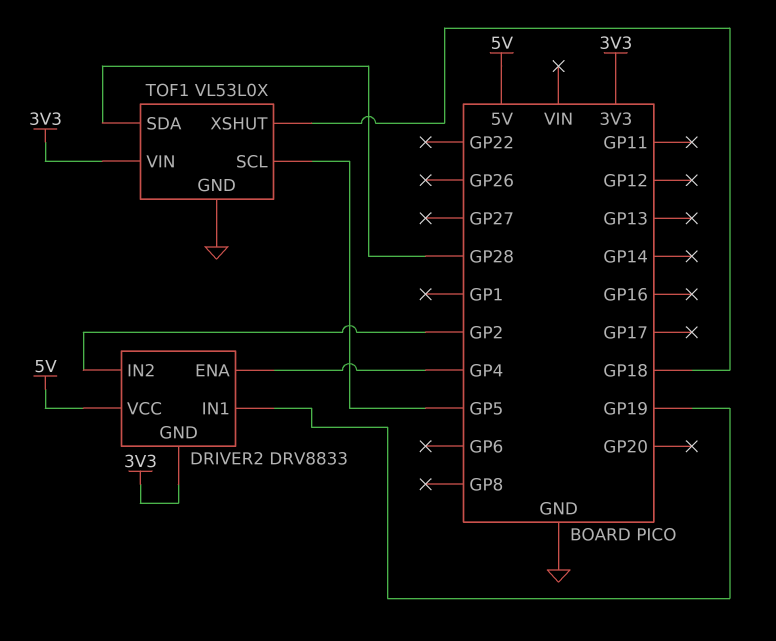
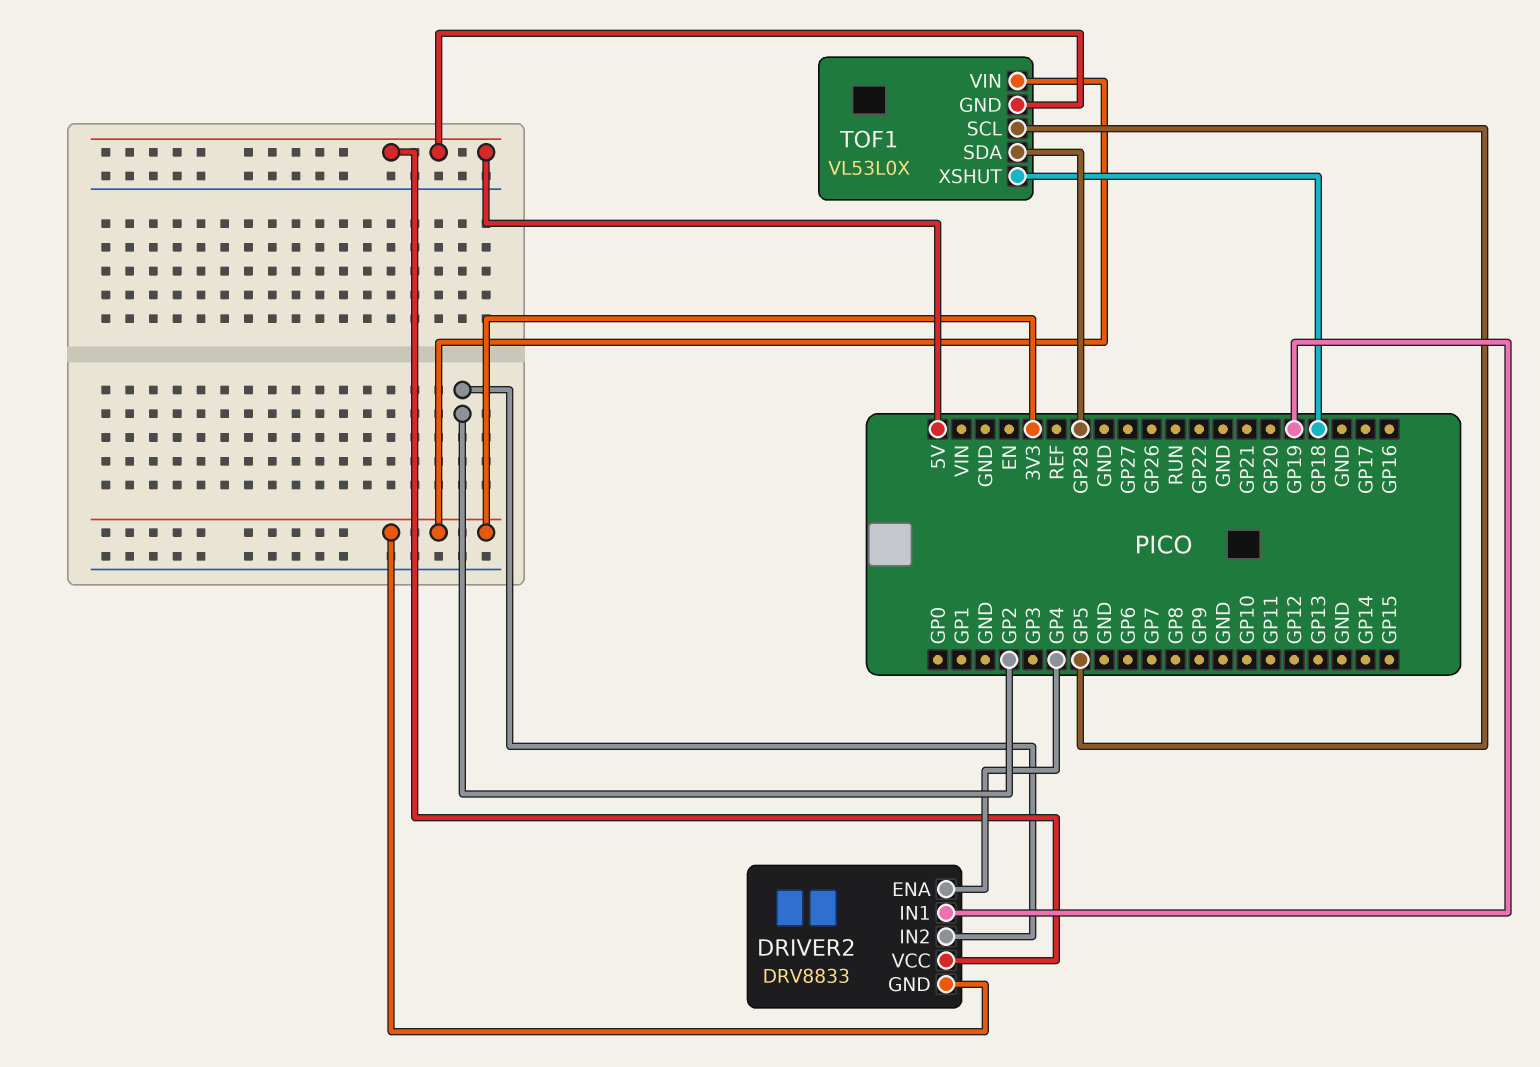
TOF1 pin GND: GND -> 5V

